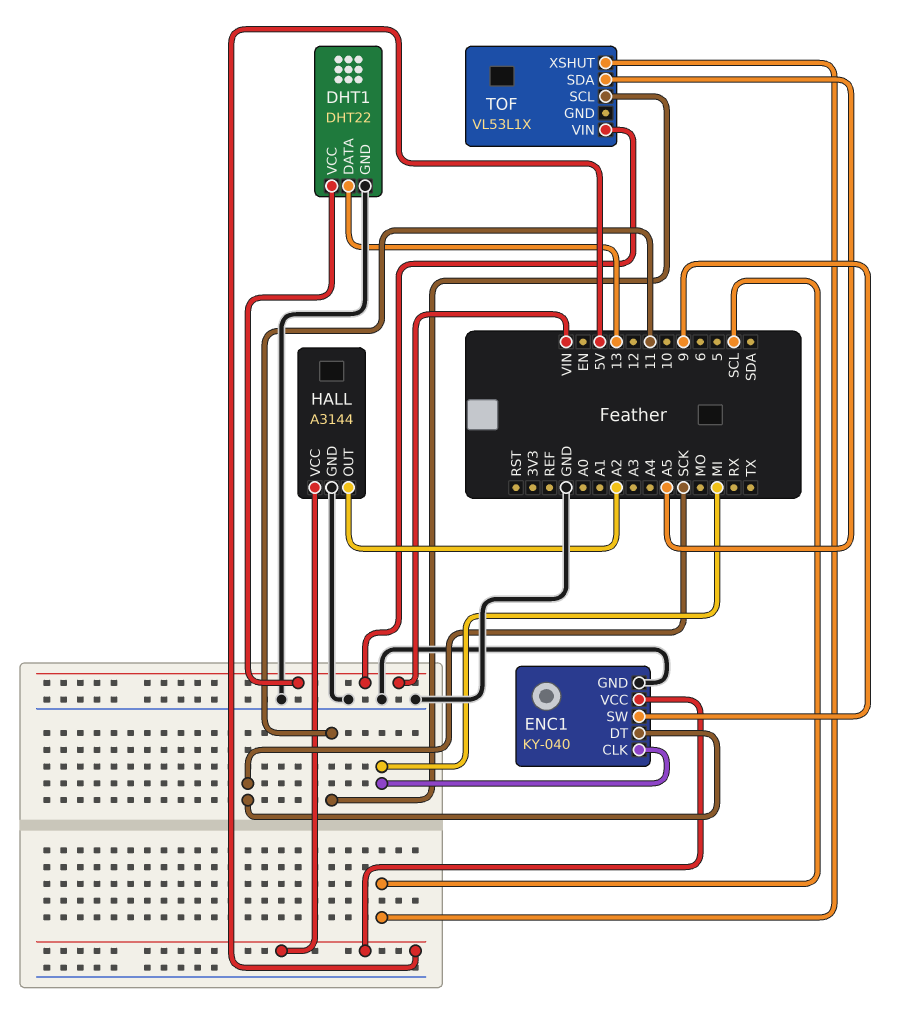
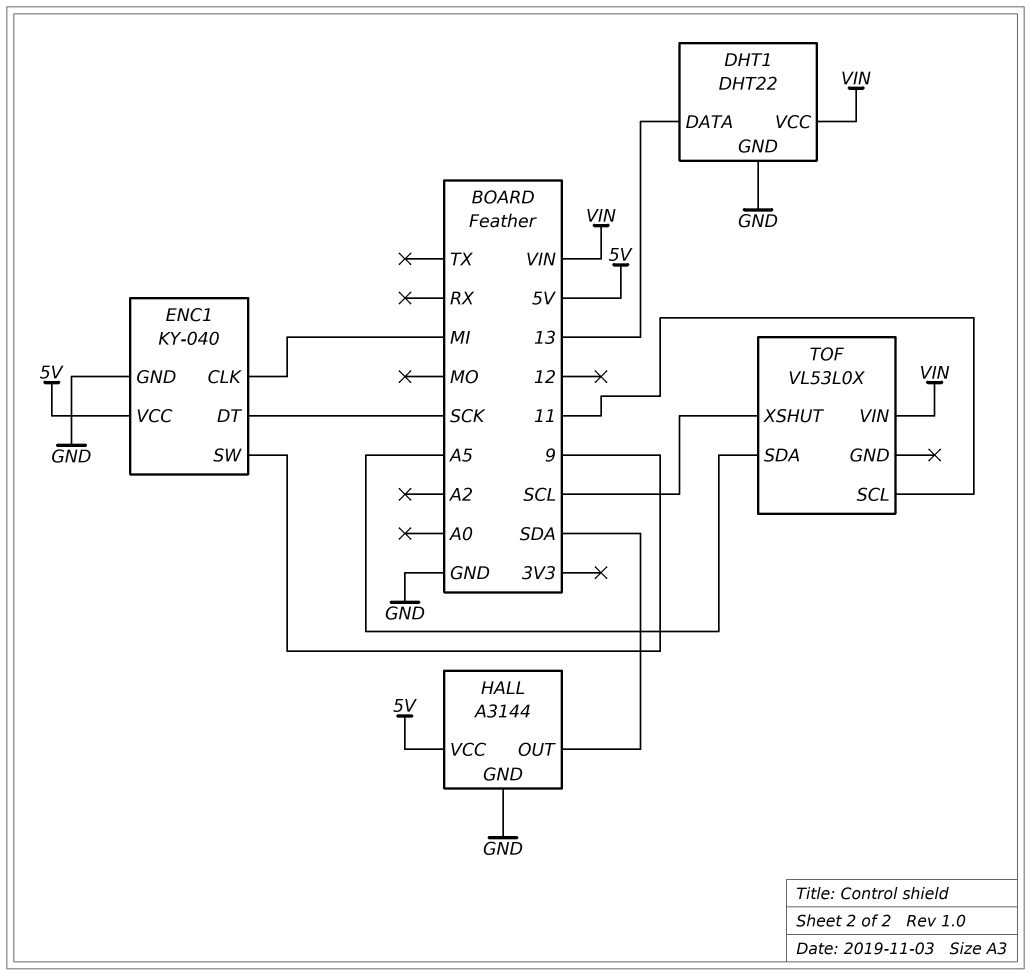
HALL pin OUT: A2 -> SDA
TOF: VL53L1X -> VL53L0X

